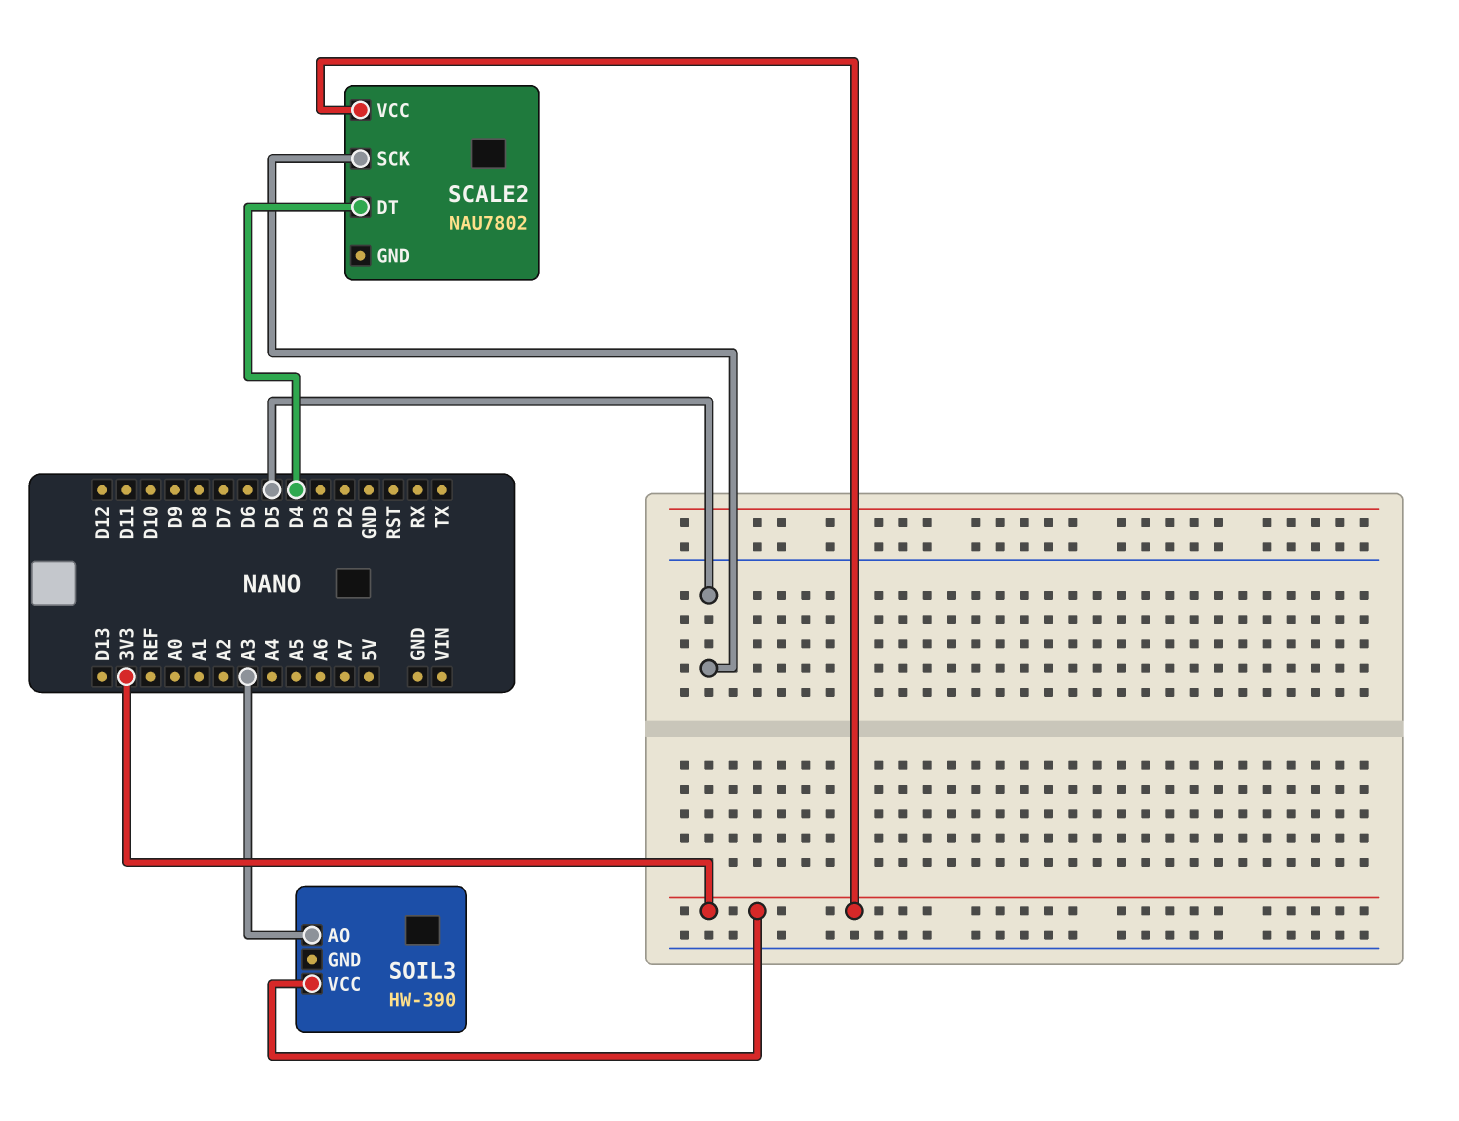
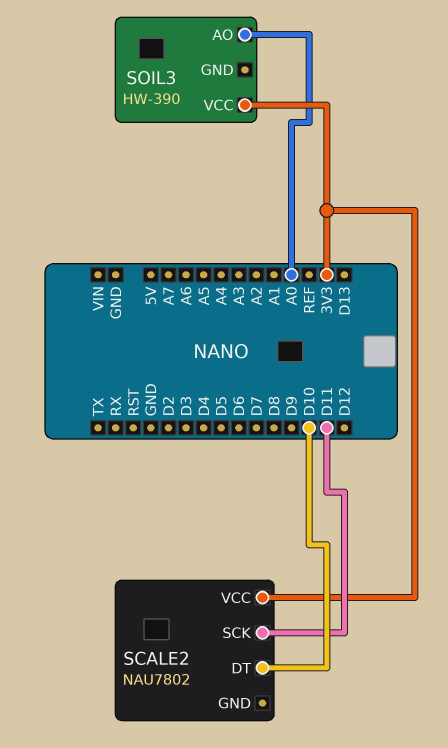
SCALE2 pin DT: D4 -> D10
SCALE2 pin SCK: D5 -> D11
SOIL3 pin AO: A3 -> A0

